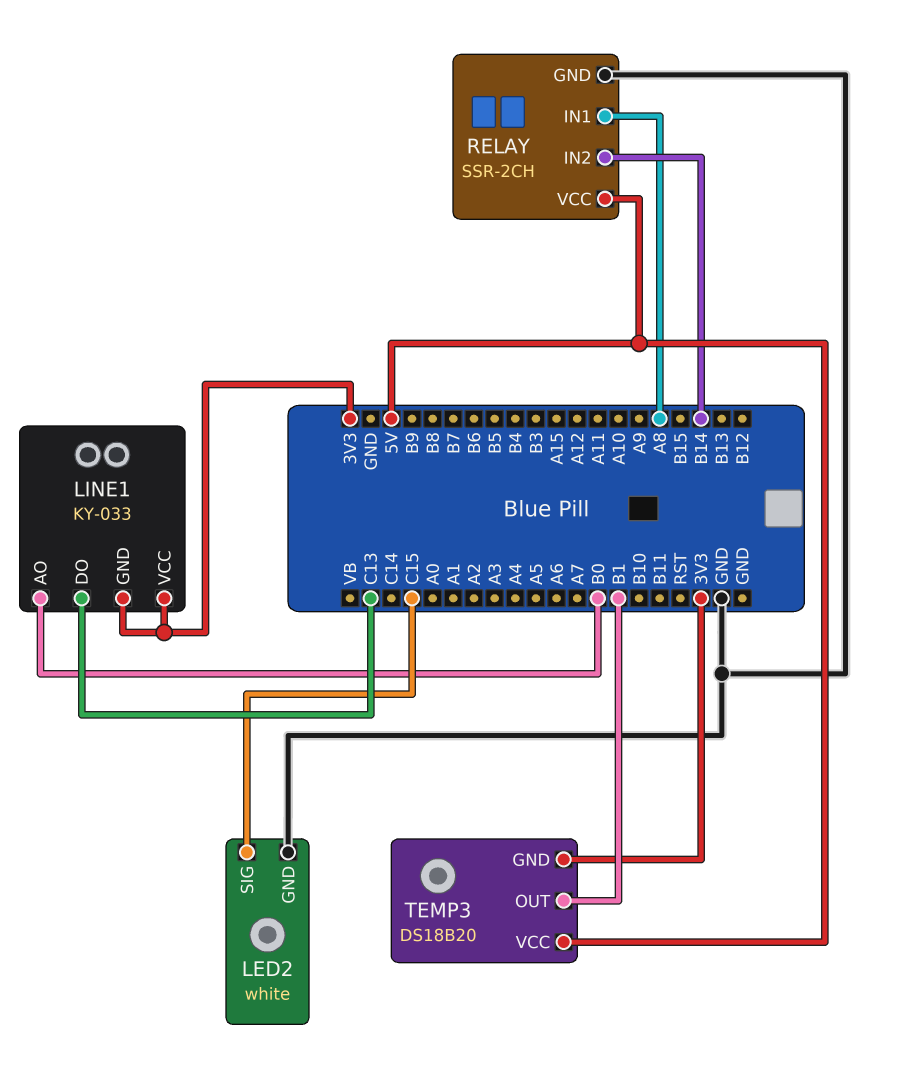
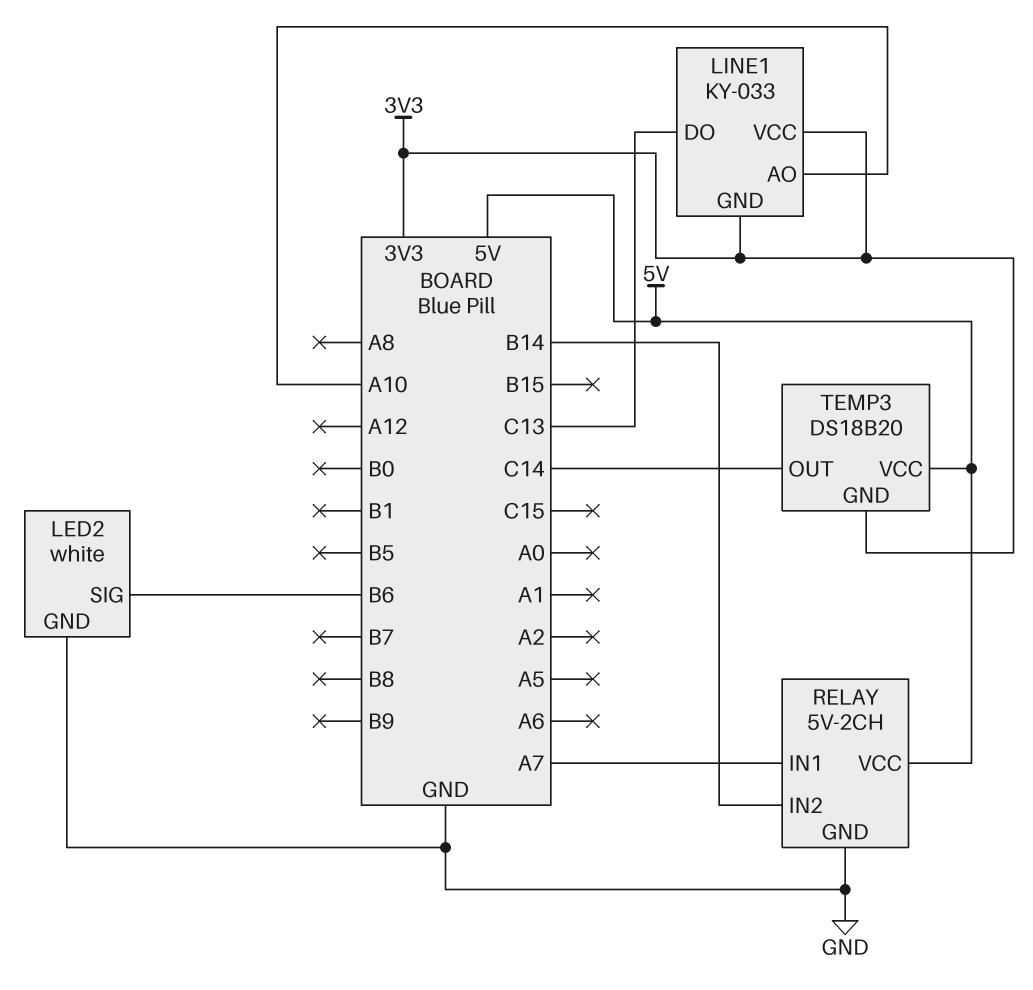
LED2 pin SIG: C15 -> B6
LINE1 pin AO: B0 -> A10
RELAY: SSR-2CH -> 5V-2CH
RELAY pin IN1: A8 -> A7
TEMP3 pin OUT: B1 -> C14

